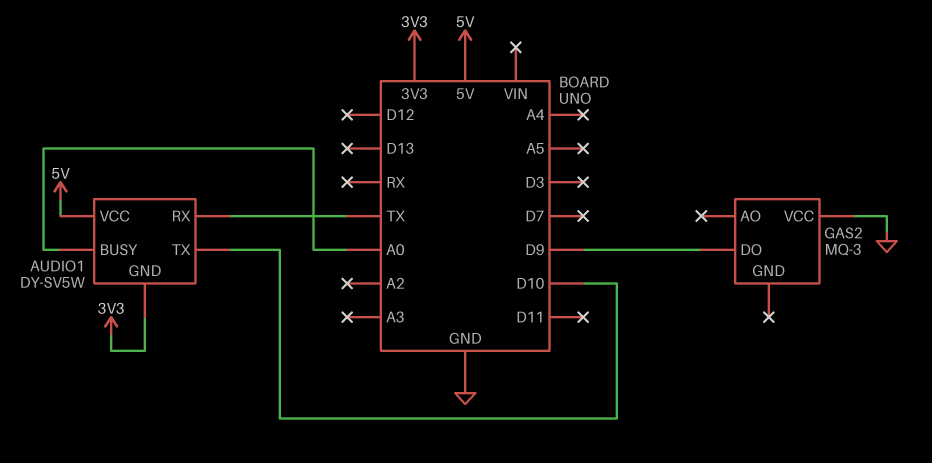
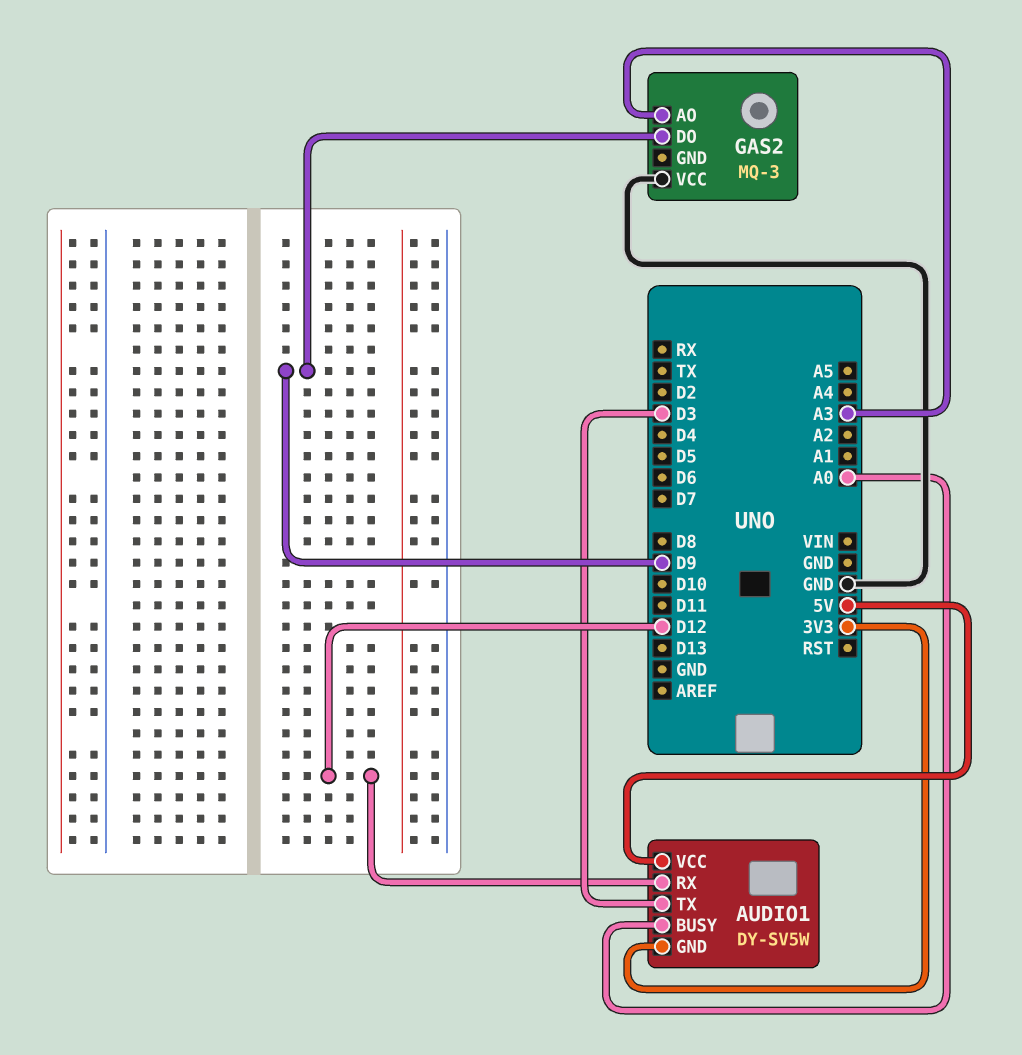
AUDIO1 pin RX: TX -> D12
AUDIO1 pin TX: D10 -> D3
GAS2 pin AO: none -> A3

